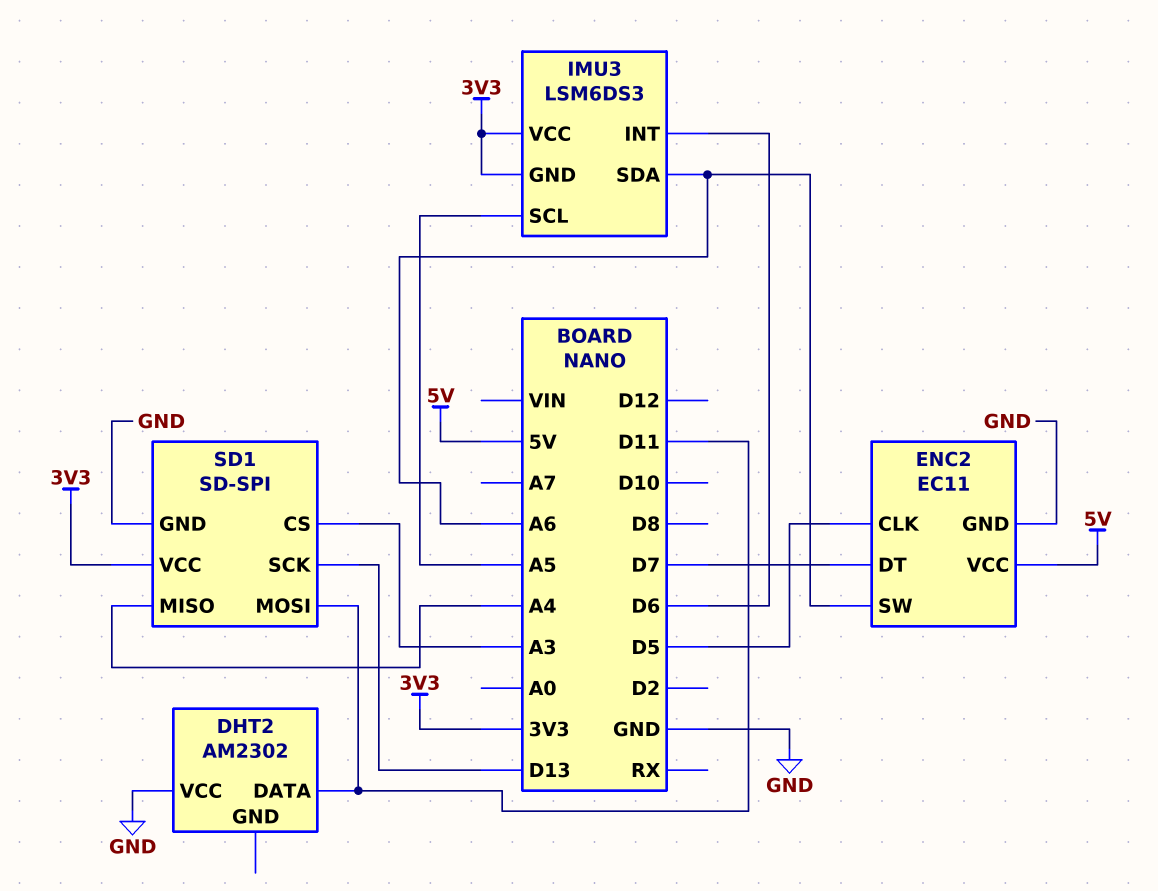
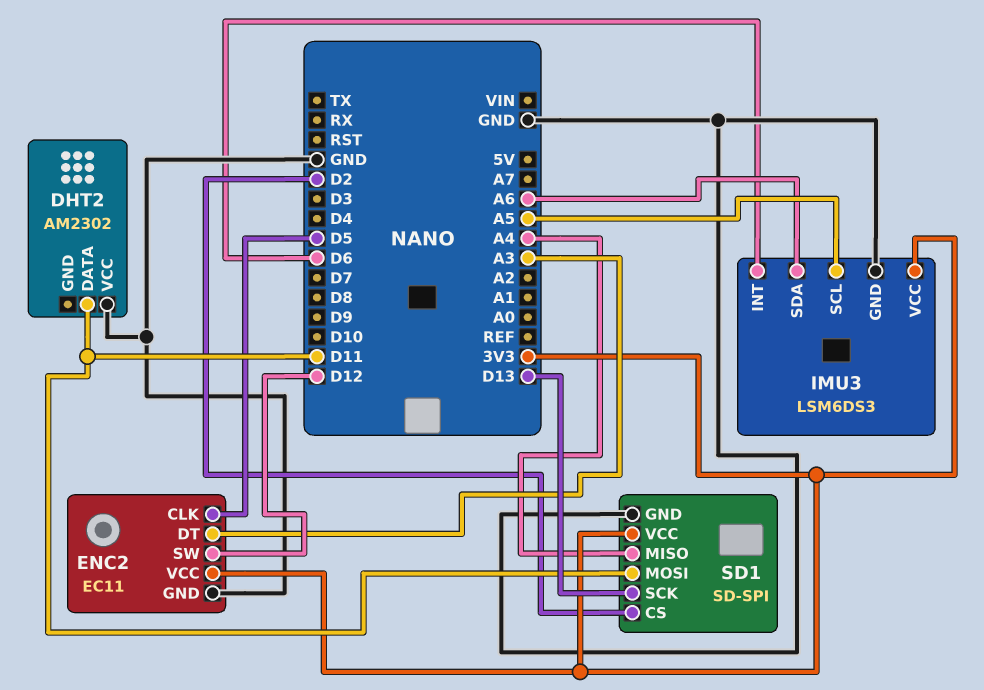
ENC2 pin DT: D7 -> A3
ENC2 pin SW: A6 -> D12
ENC2 pin VCC: 5V -> 3V3
IMU3 pin GND: 3V3 -> GND
SD1 pin CS: A3 -> D2

